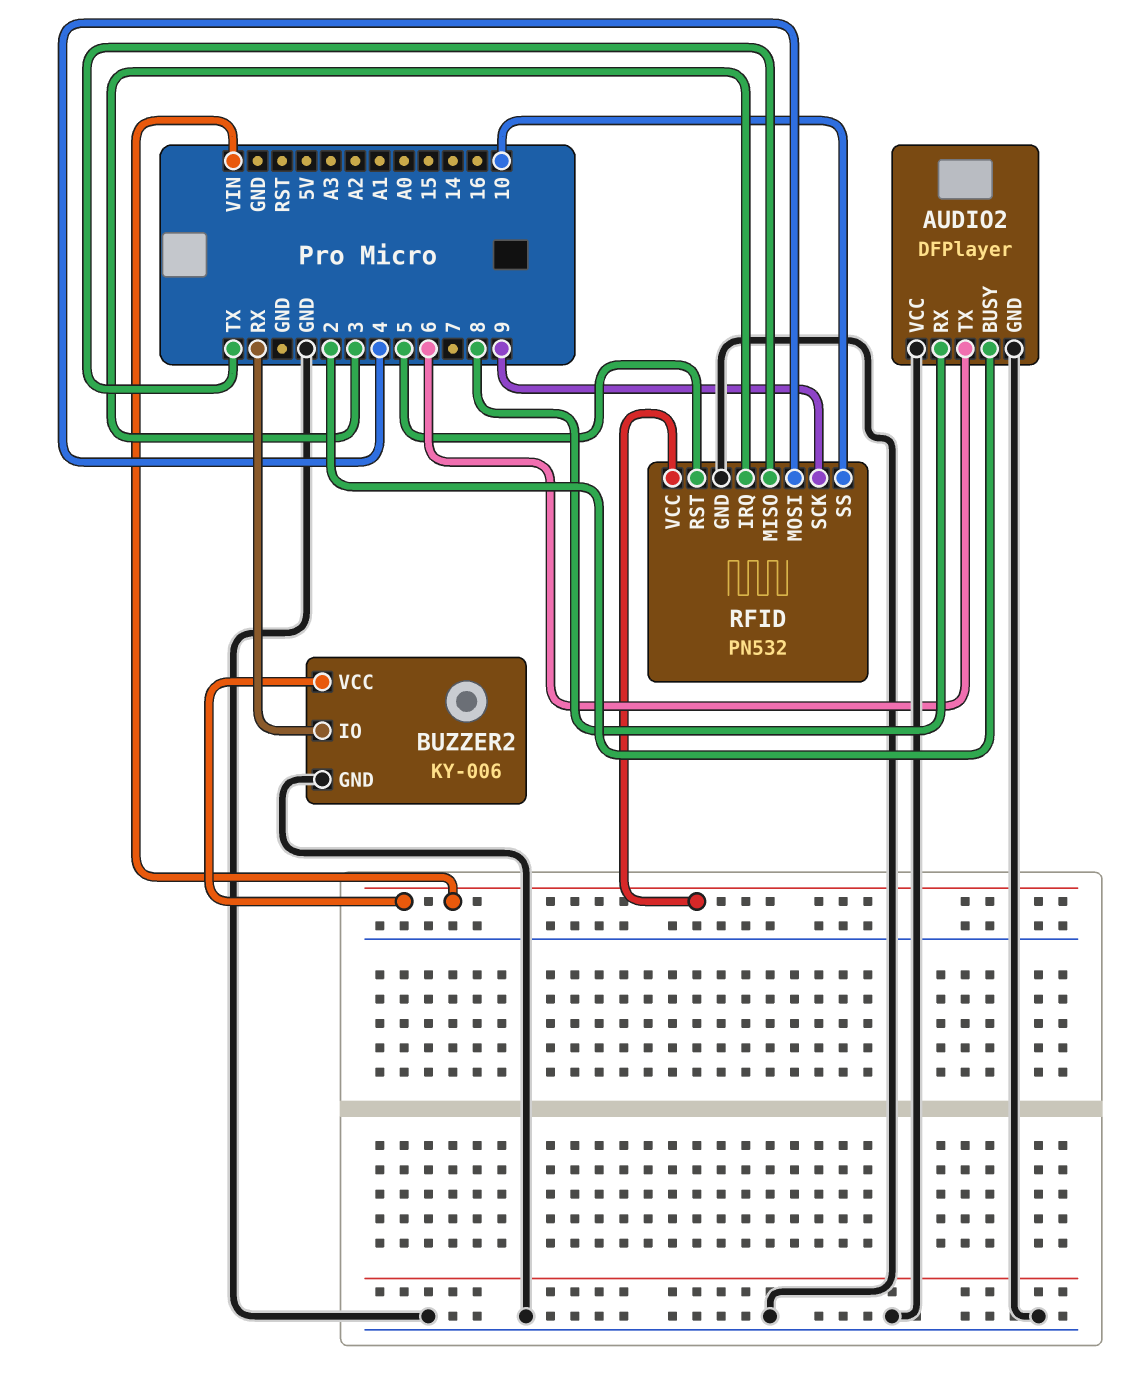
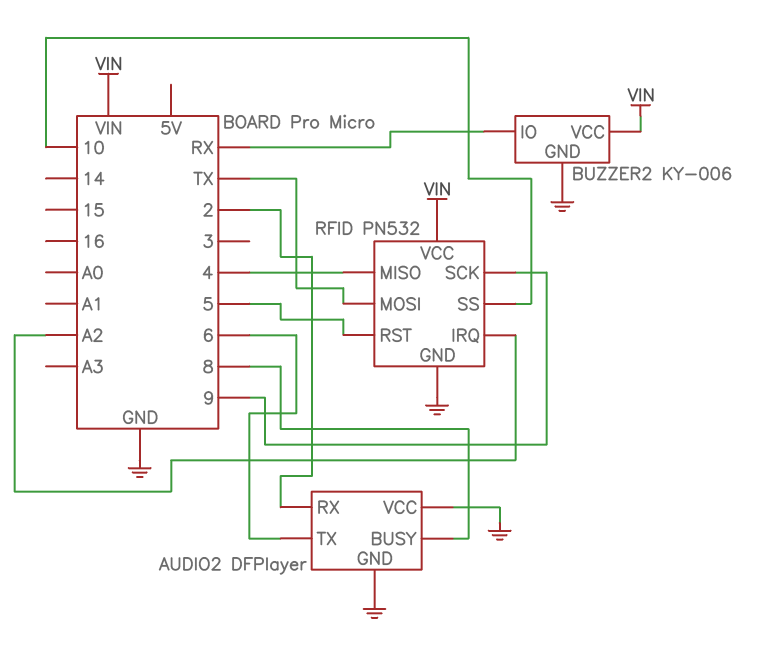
AUDIO2 pin BUSY: 2 -> 8
AUDIO2 pin RX: 8 -> 2
RFID pin IRQ: 3 -> A2
RFID pin MISO: TX -> 4
RFID pin MOSI: 4 -> TX

